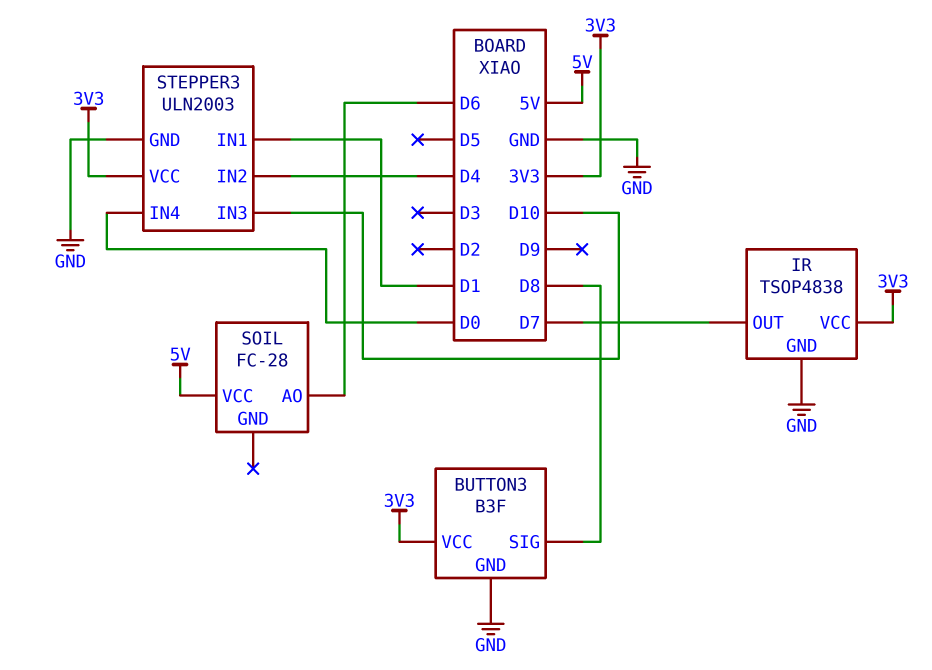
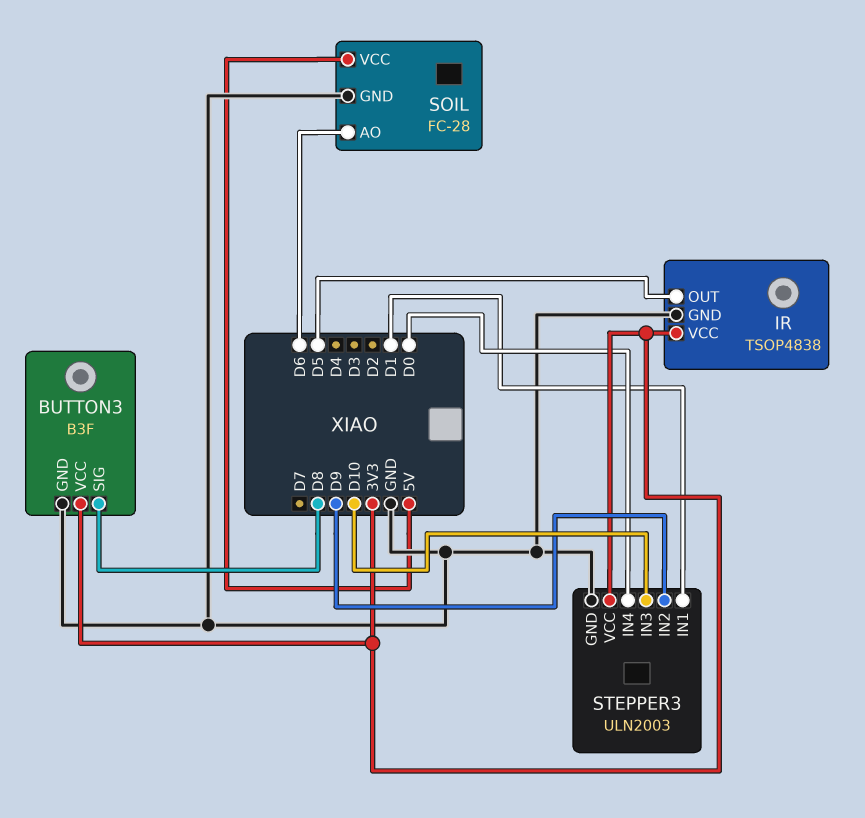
IR pin OUT: D7 -> D5
SOIL pin GND: none -> GND
STEPPER3 pin IN2: D4 -> D9

